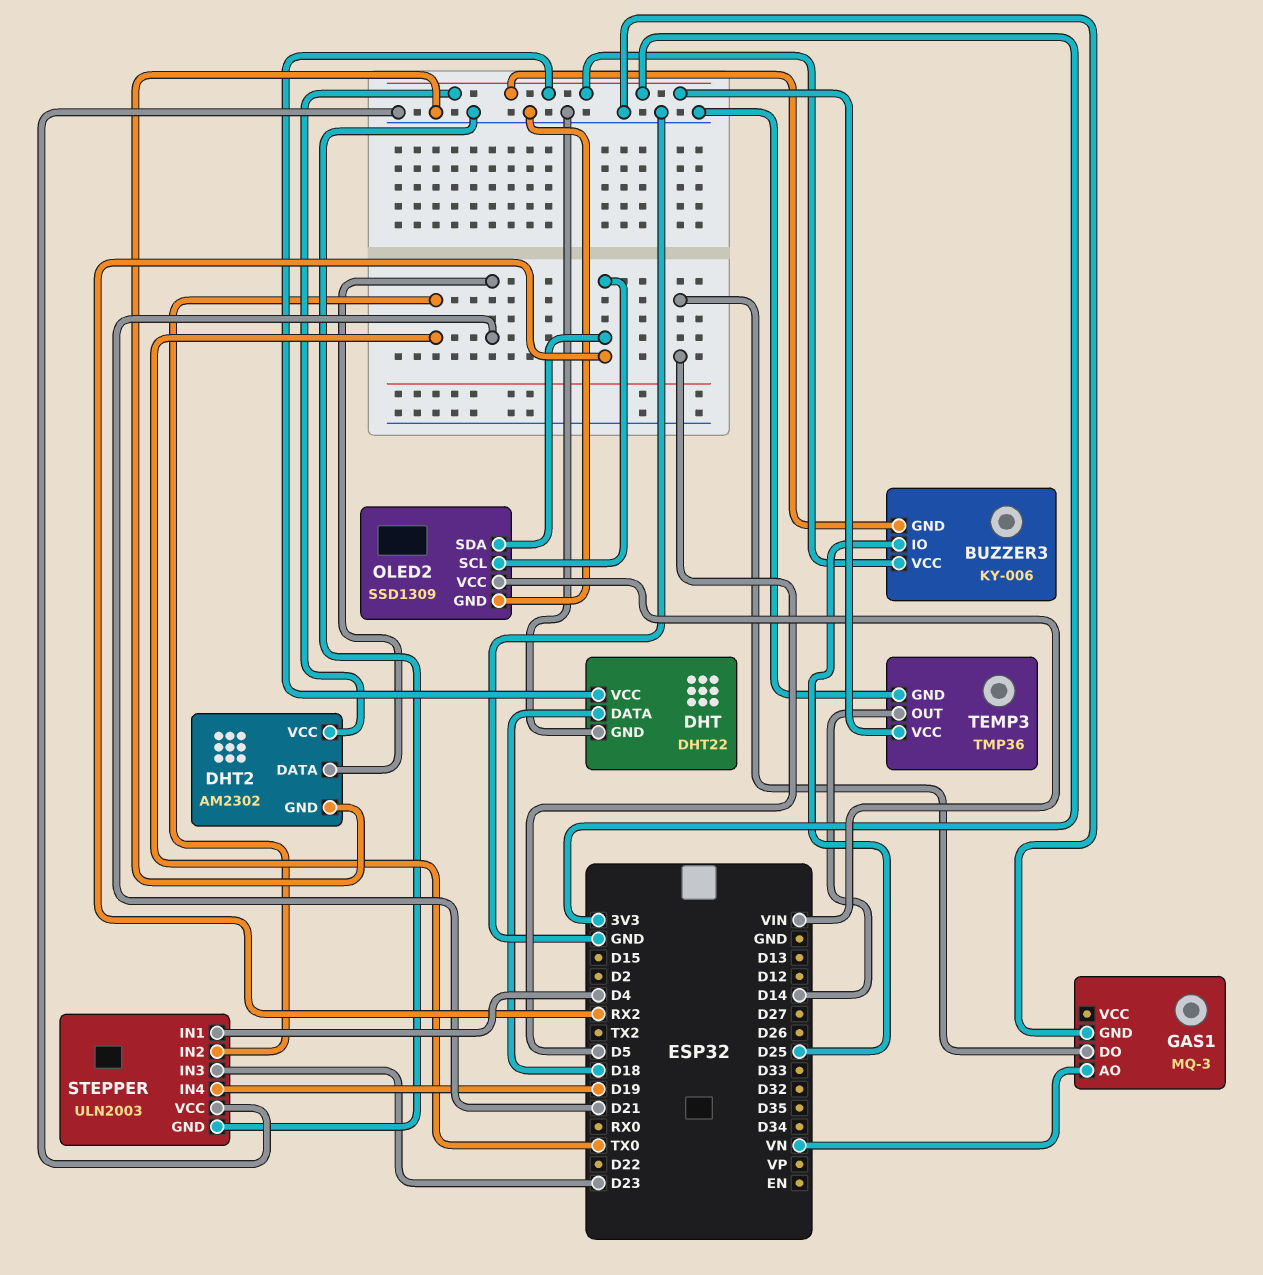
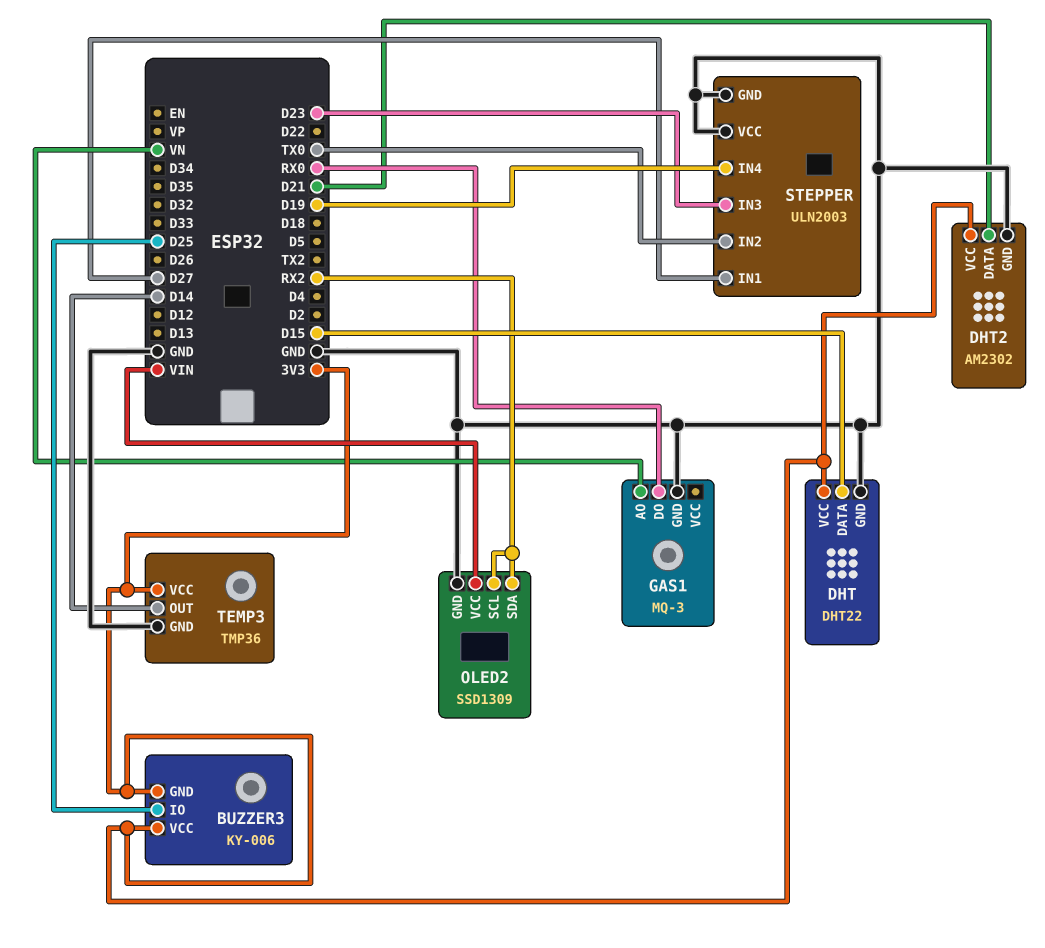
DHT pin DATA: D18 -> D15
GAS1 pin DO: D5 -> RX0
STEPPER pin IN1: D4 -> D27

